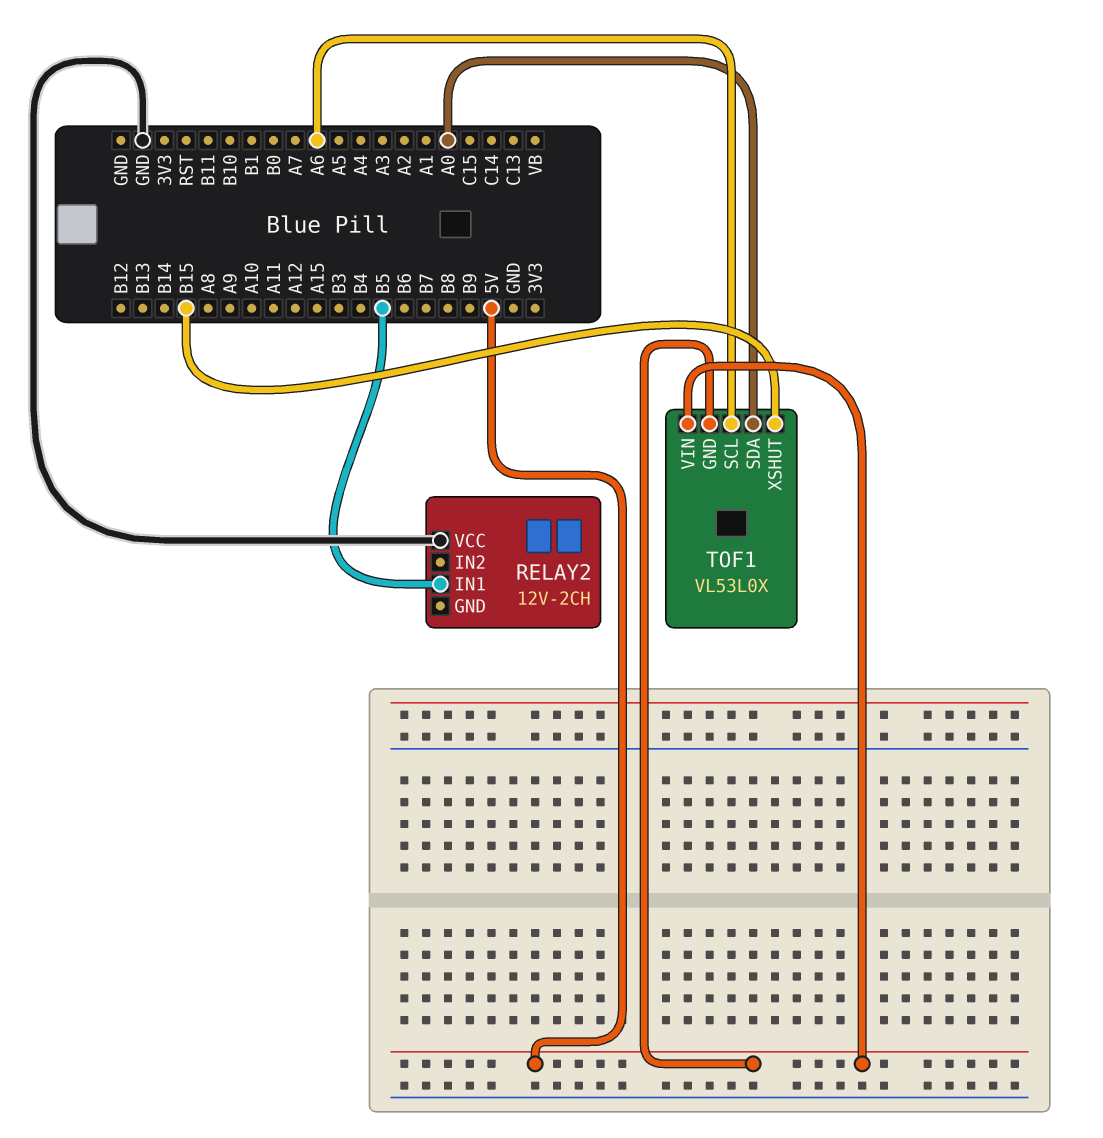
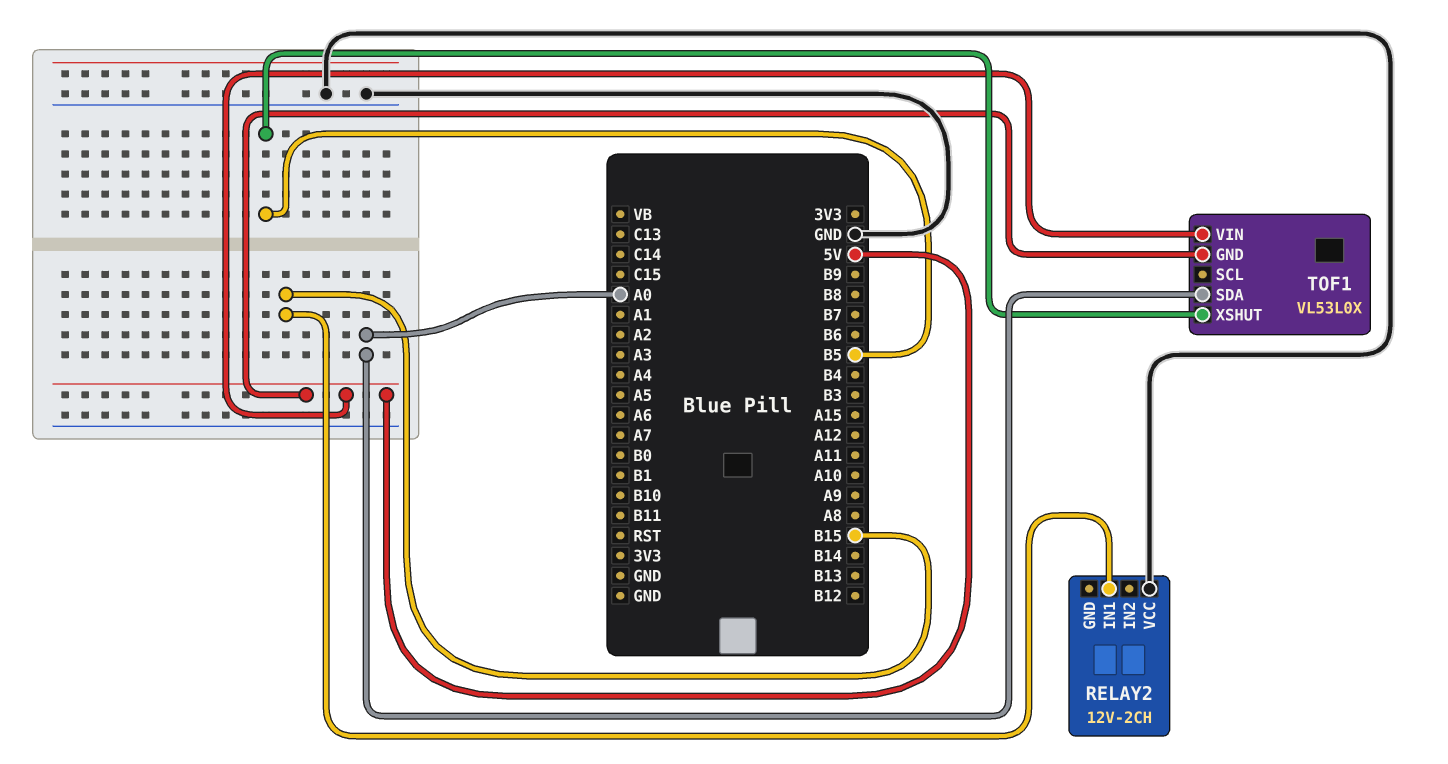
RELAY2 pin IN1: B5 -> B15
TOF1 pin SCL: A6 -> none
TOF1 pin XSHUT: B15 -> B5

